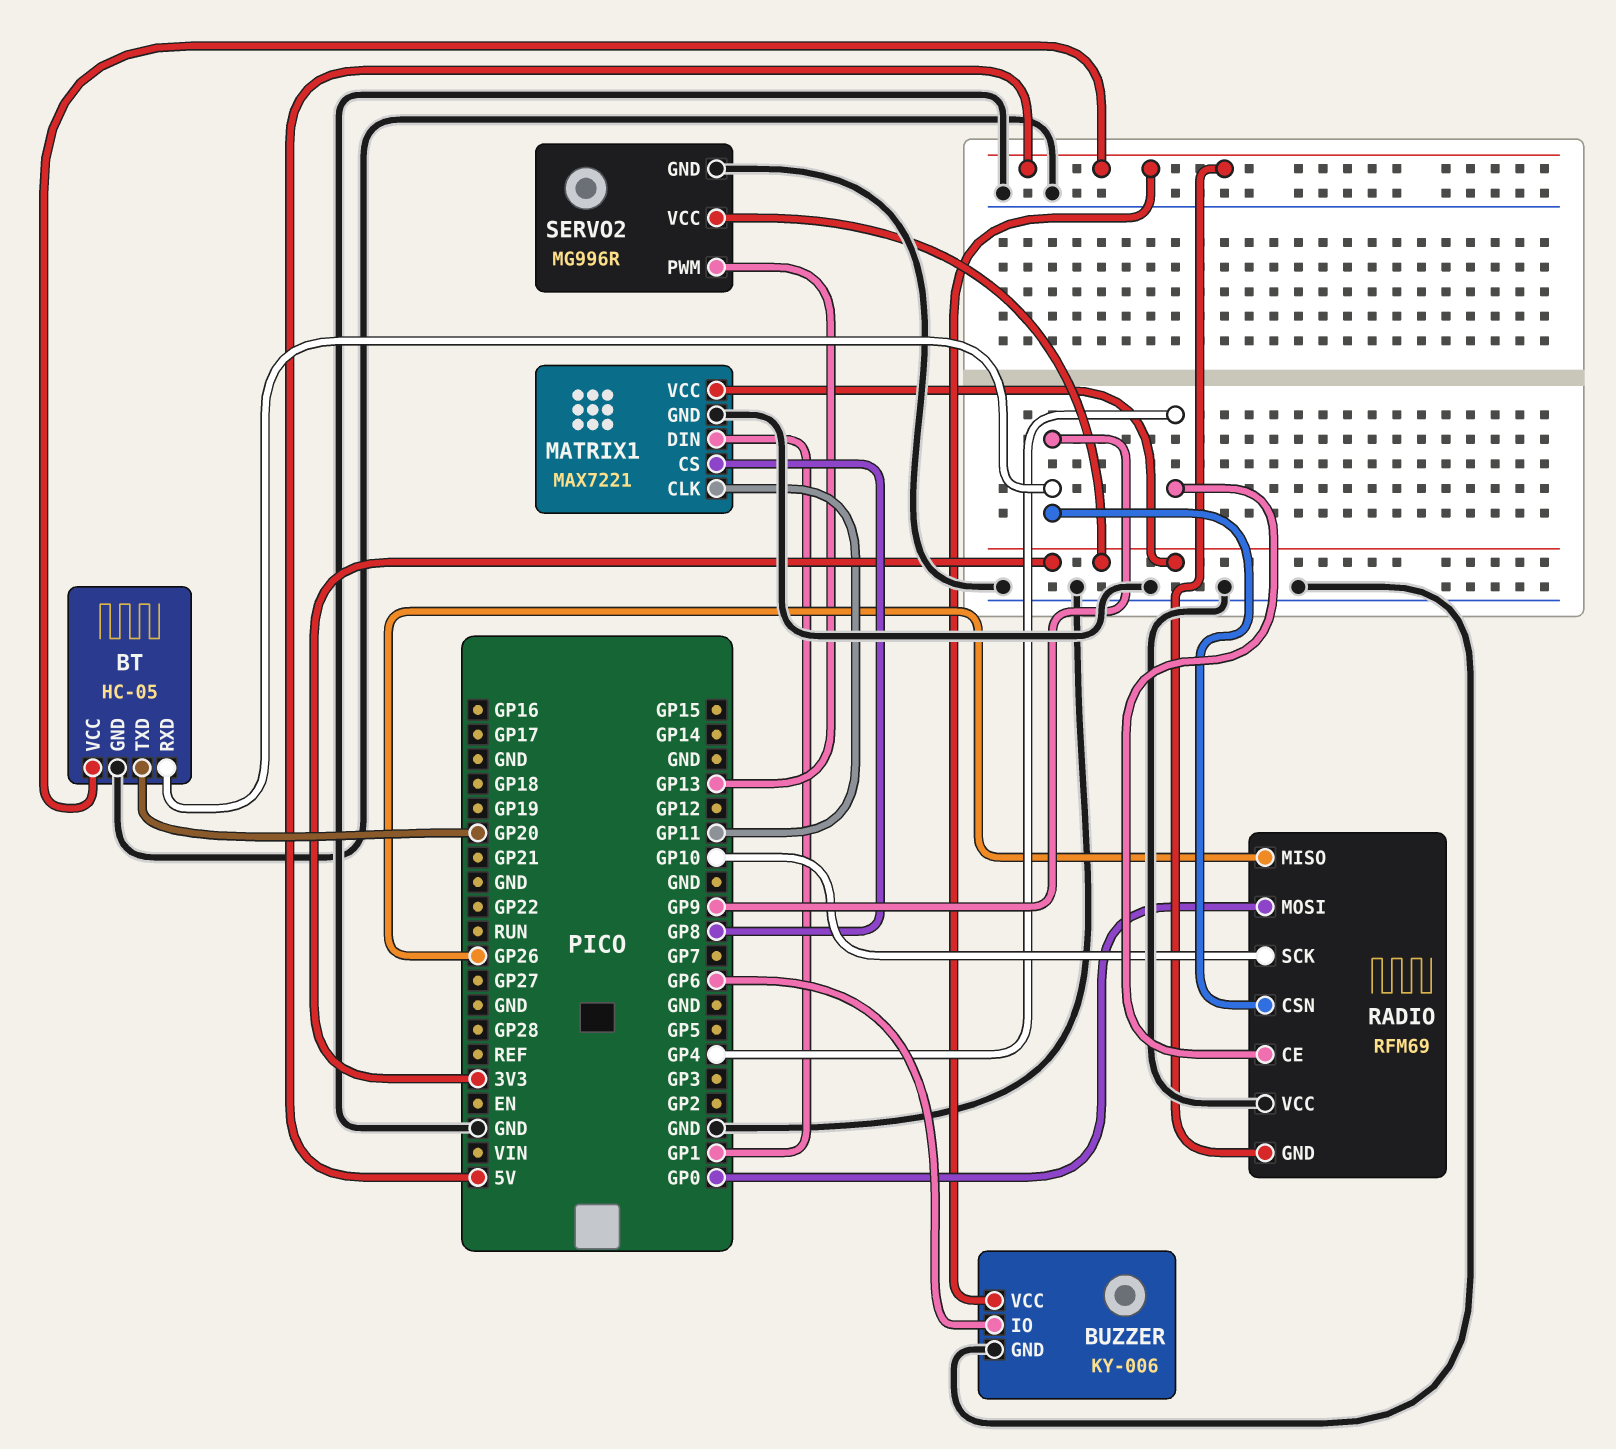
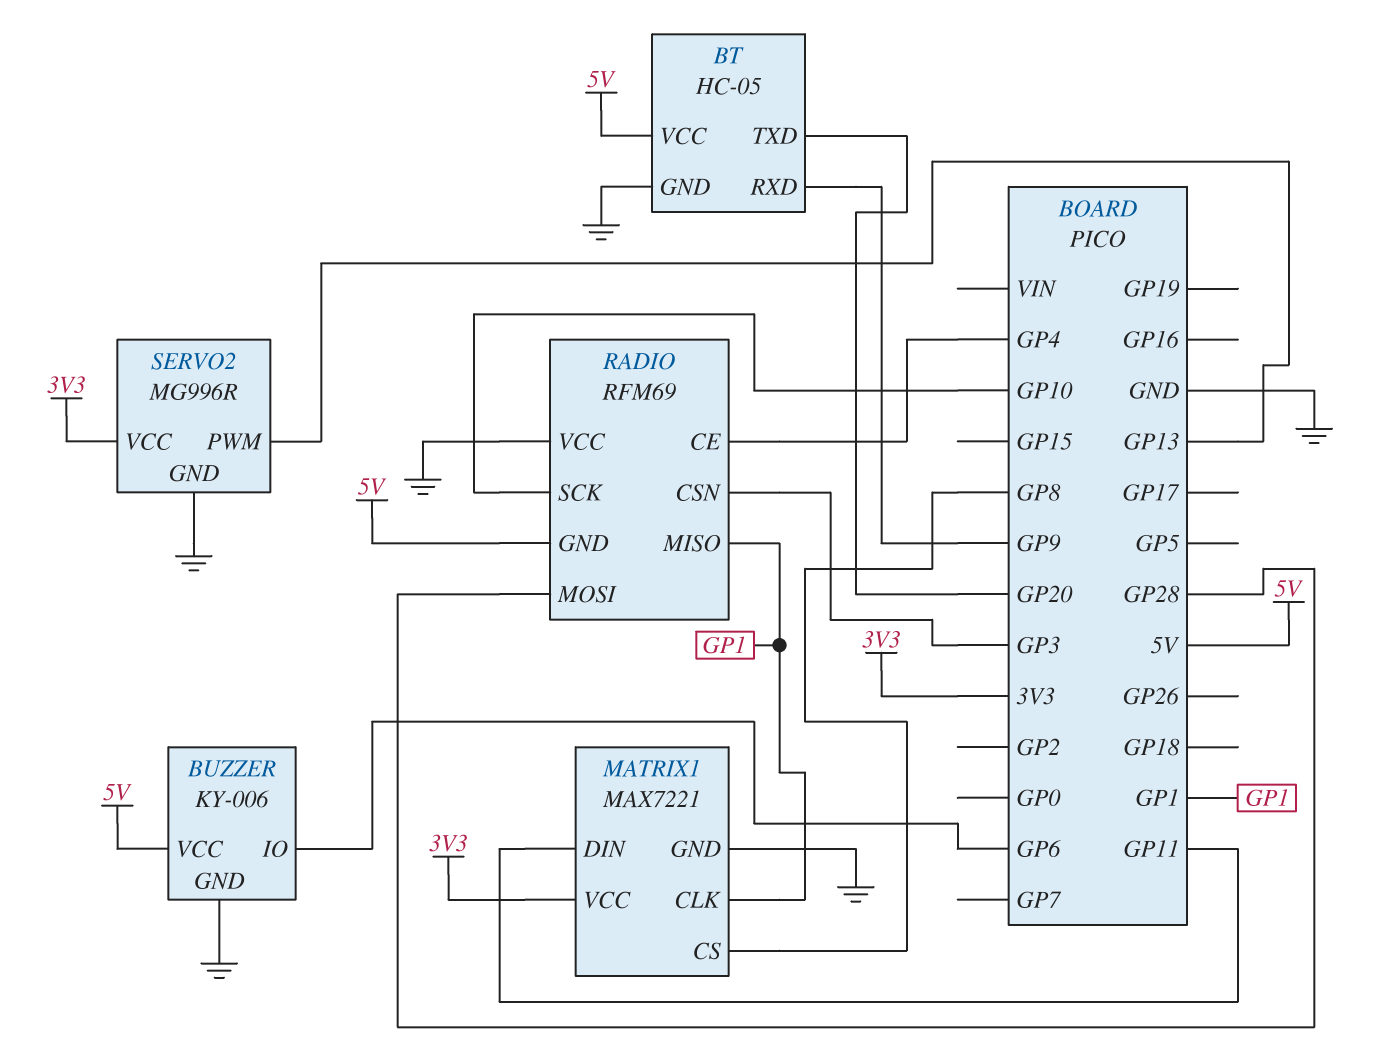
MATRIX1 pin CLK: GP11 -> GP1
MATRIX1 pin DIN: GP1 -> GP11
RADIO pin CSN: GP9 -> GP3
RADIO pin MISO: GP26 -> GP1
RADIO pin MOSI: GP0 -> GP28

